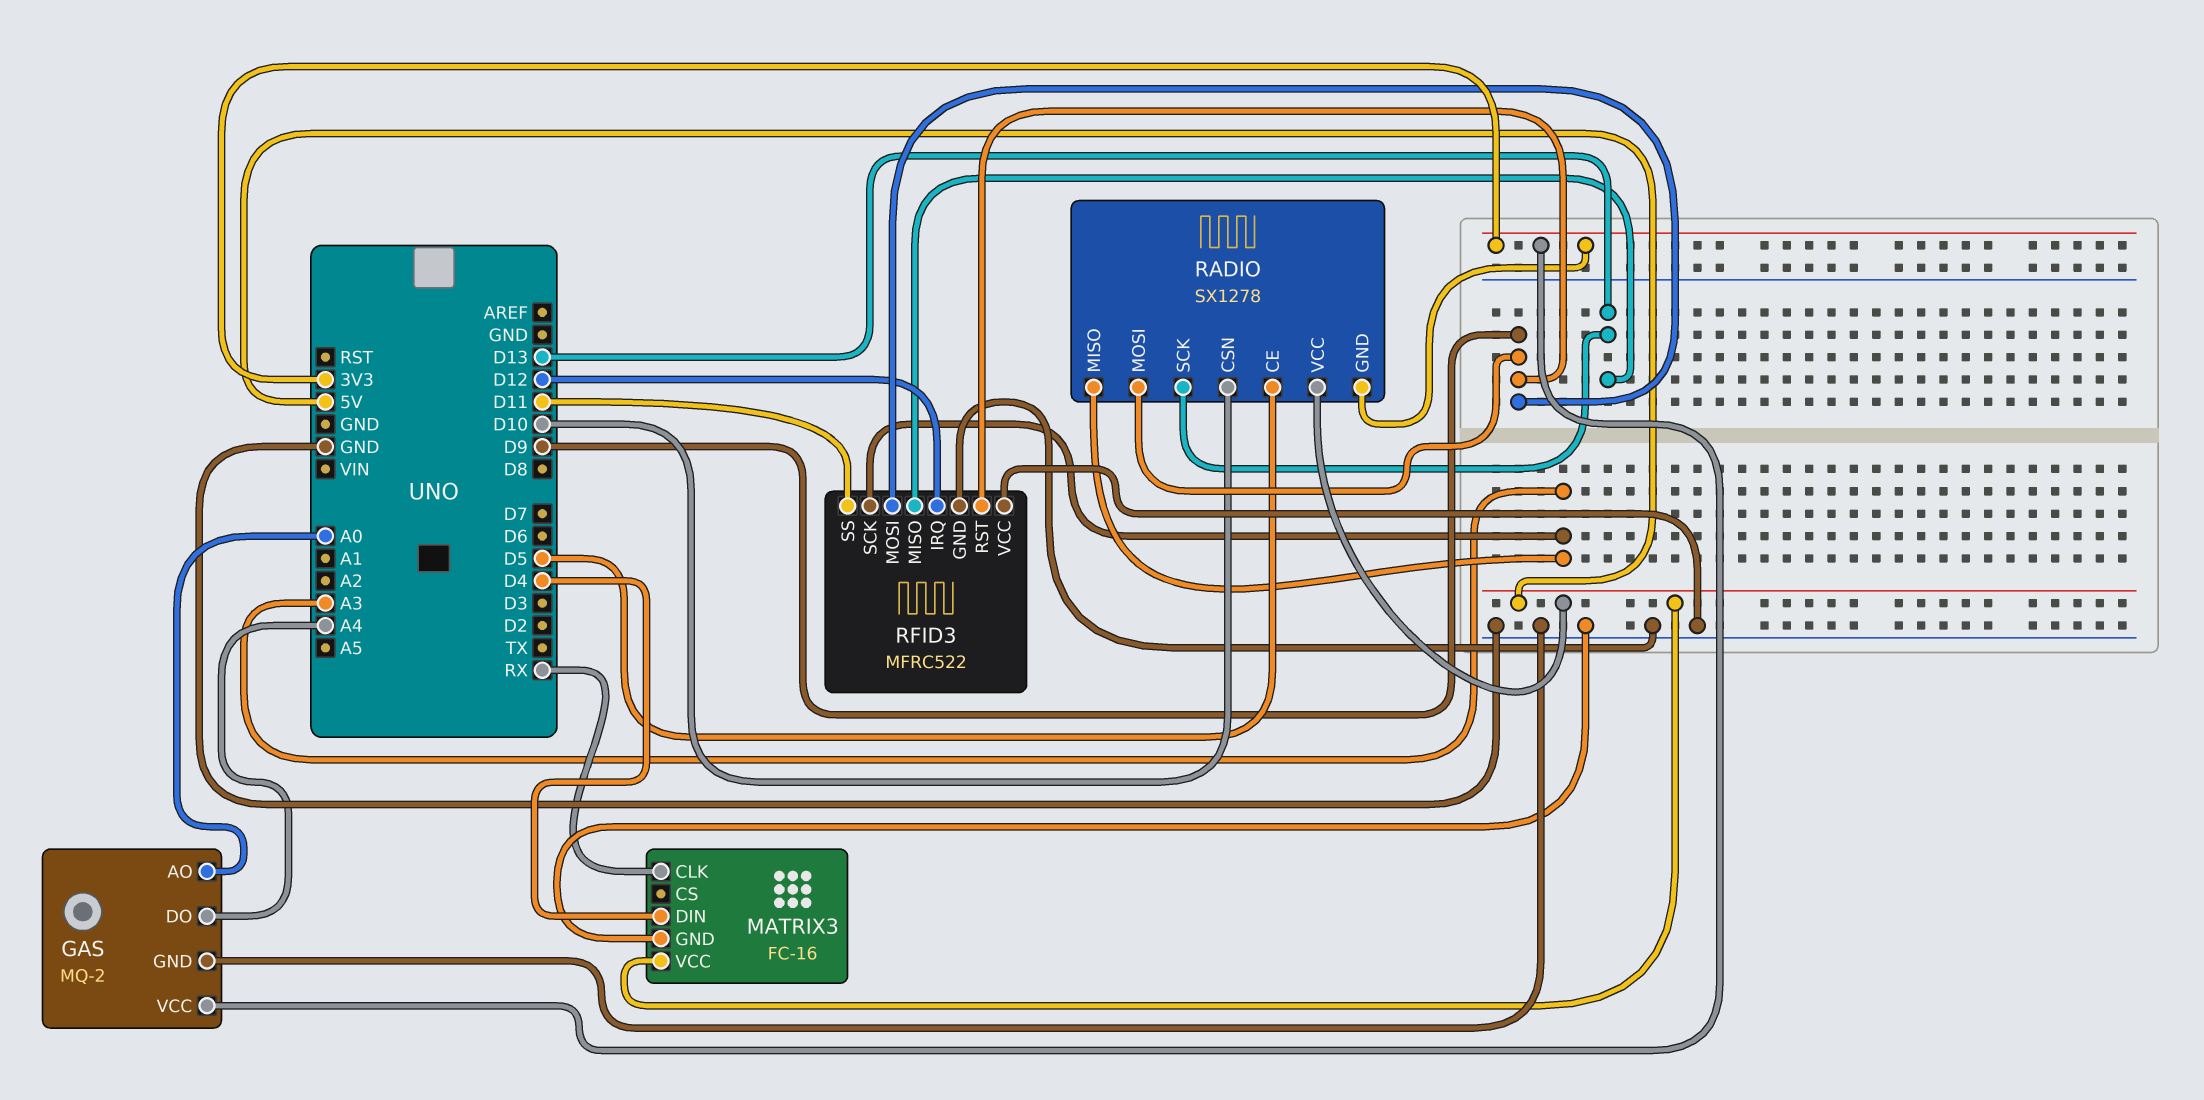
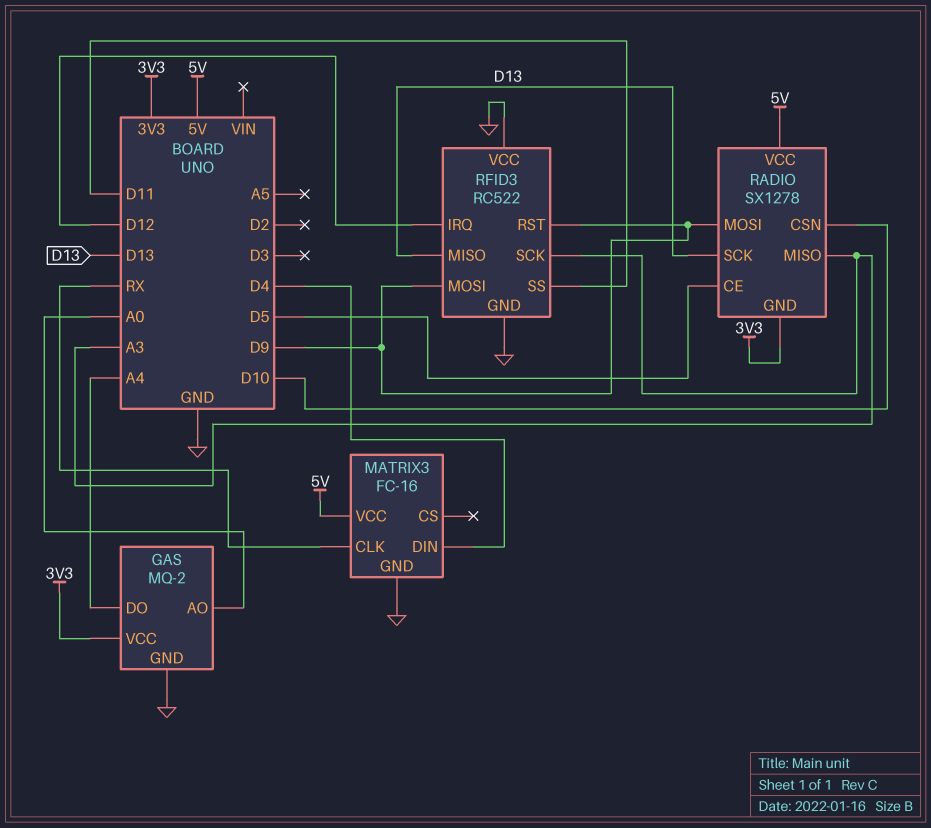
RFID3: MFRC522 -> RC522

